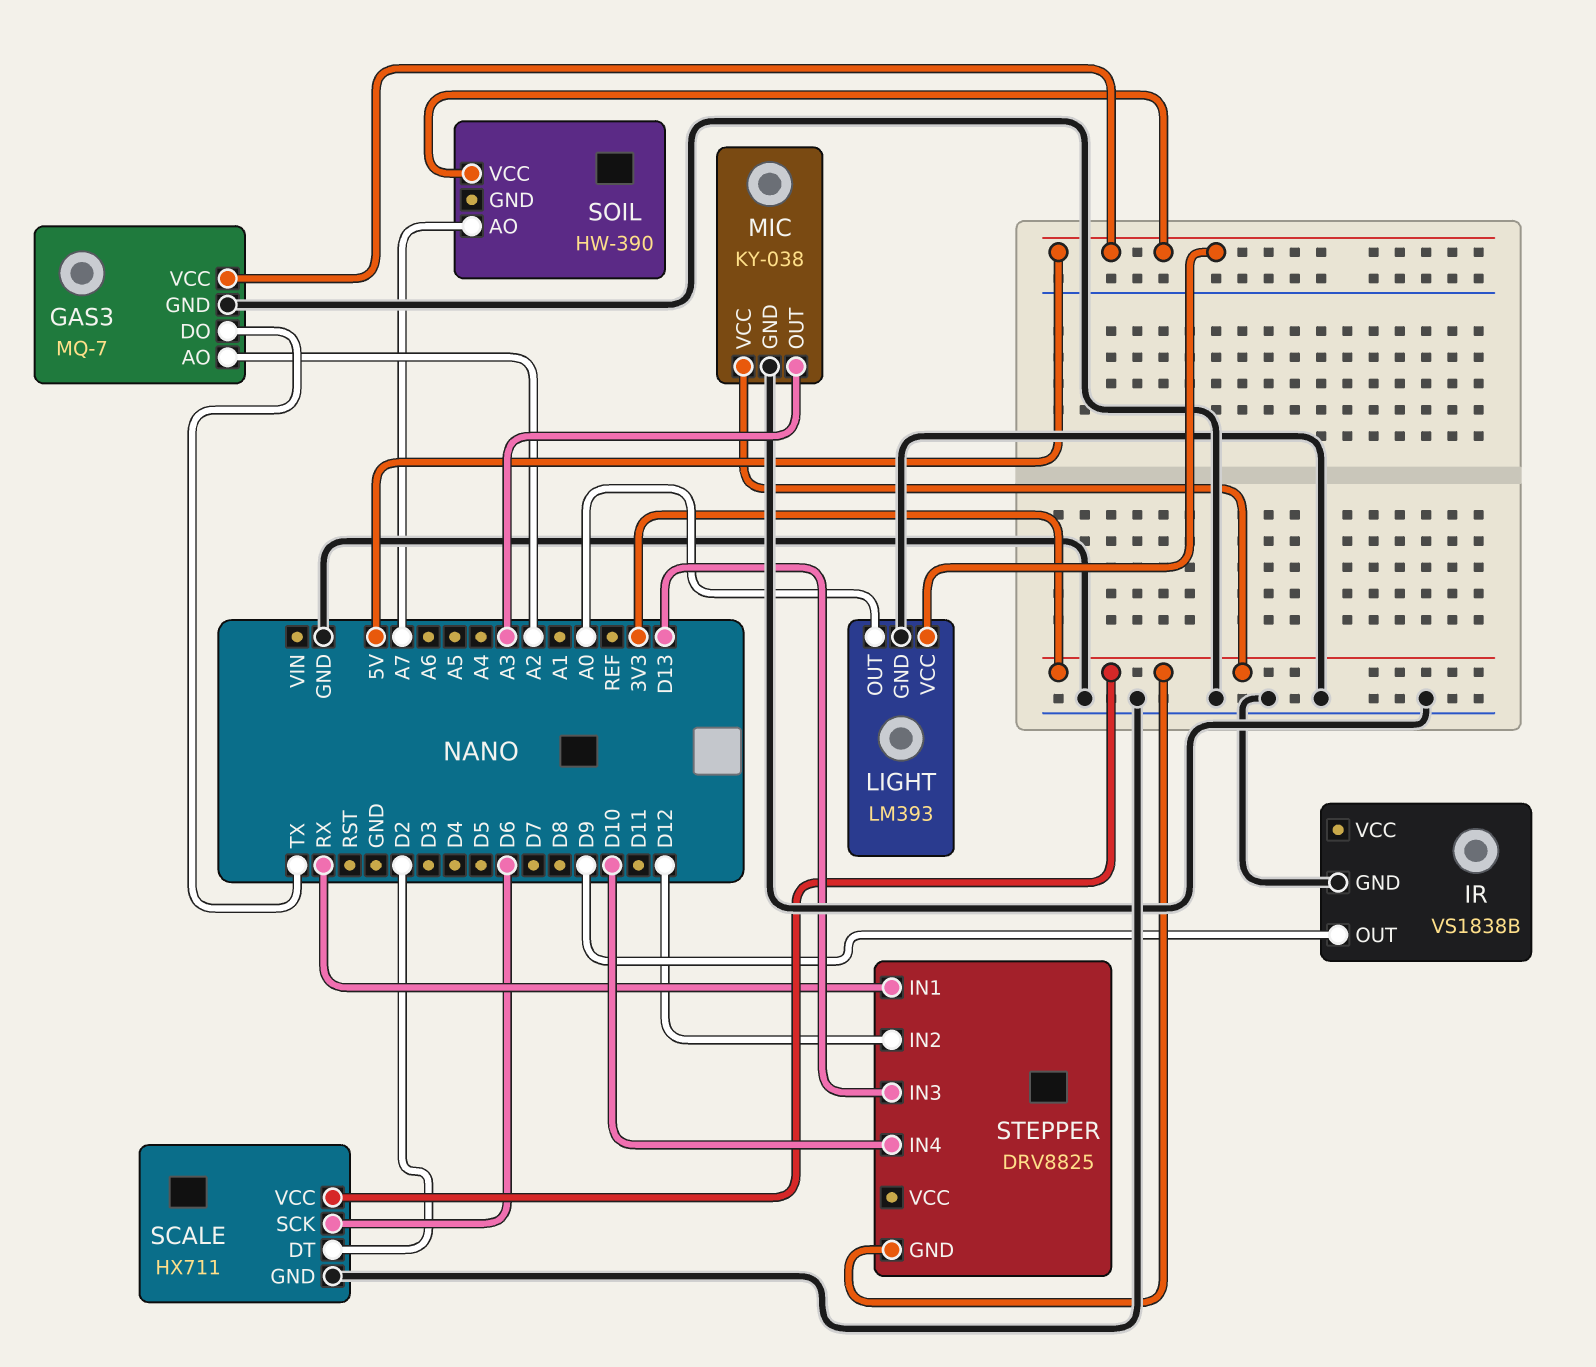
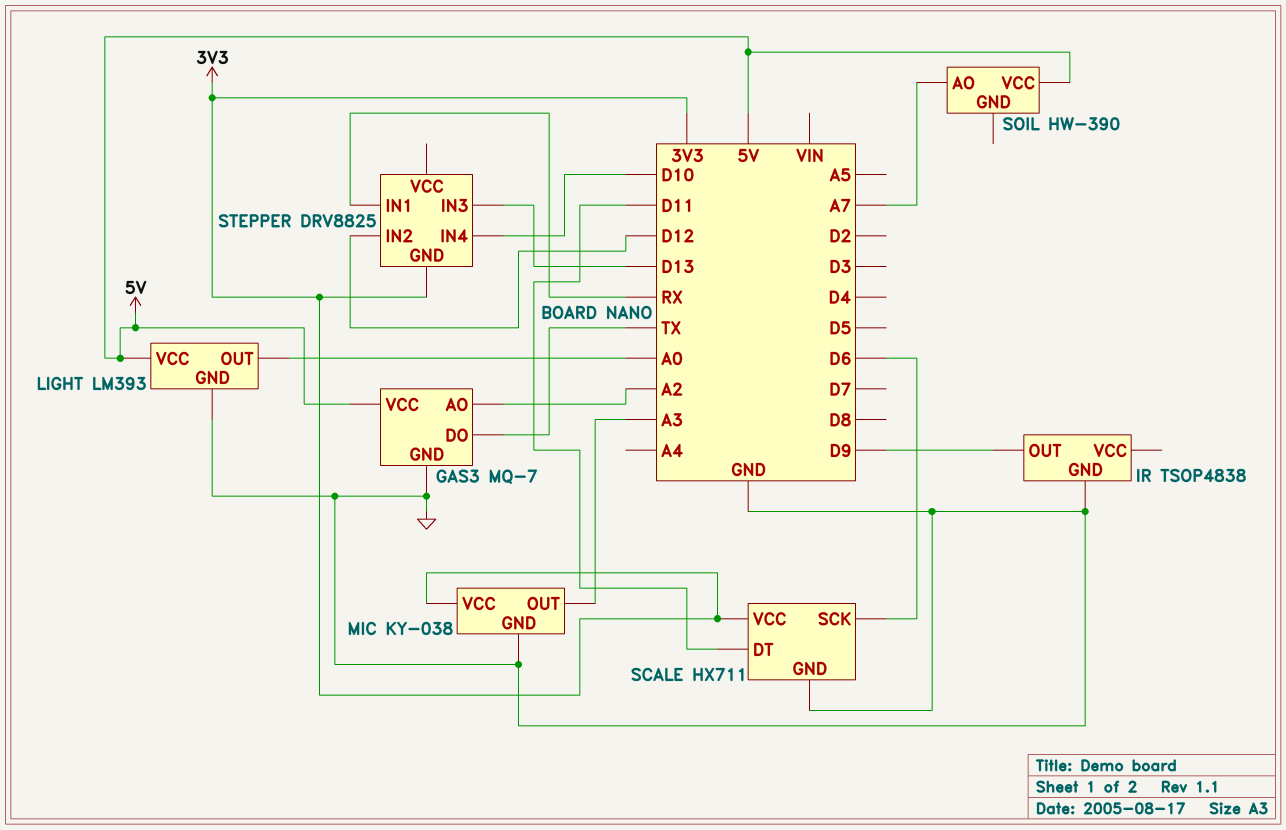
IR: VS1838B -> TSOP4838
SCALE pin DT: D2 -> D11

